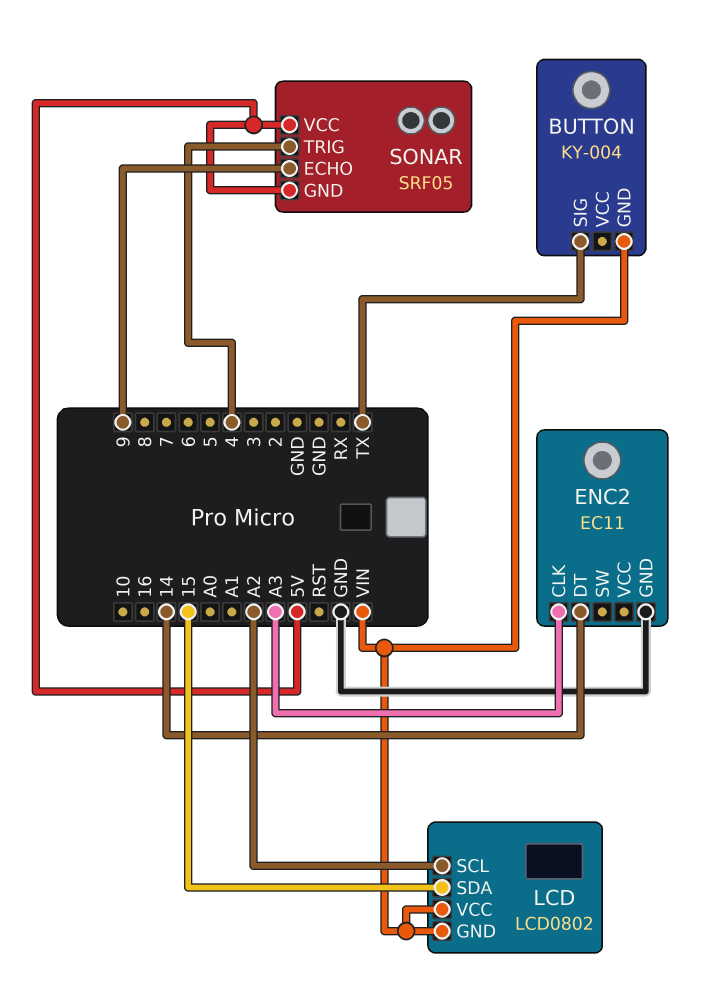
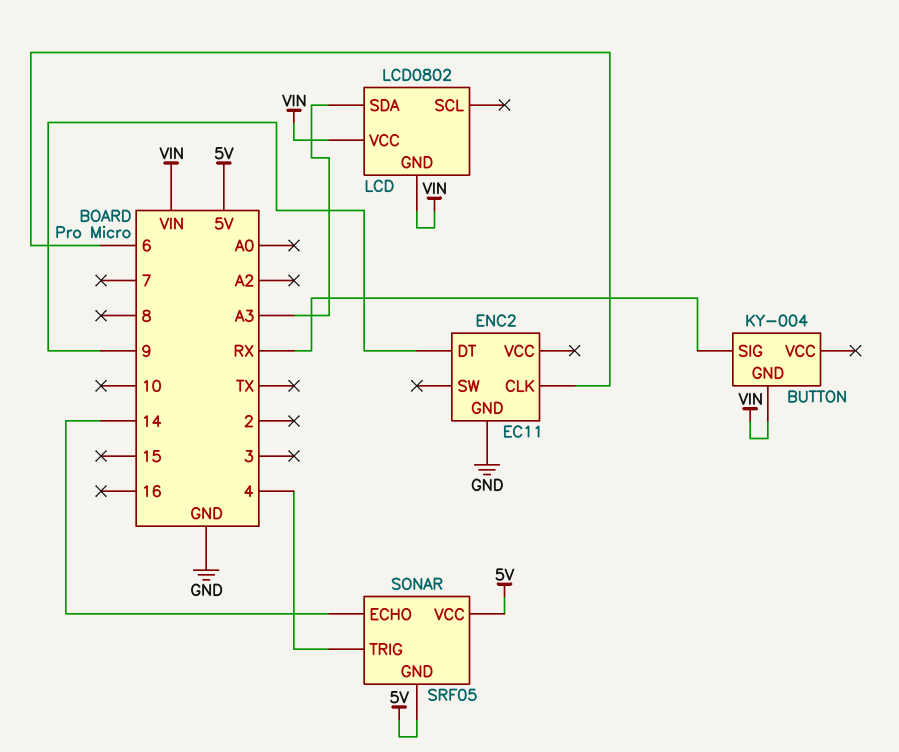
BUTTON pin SIG: TX -> RX
ENC2 pin CLK: A3 -> 6
ENC2 pin DT: 14 -> 9
LCD pin SCL: A2 -> none
LCD pin SDA: 15 -> A3
SONAR pin ECHO: 9 -> 14

